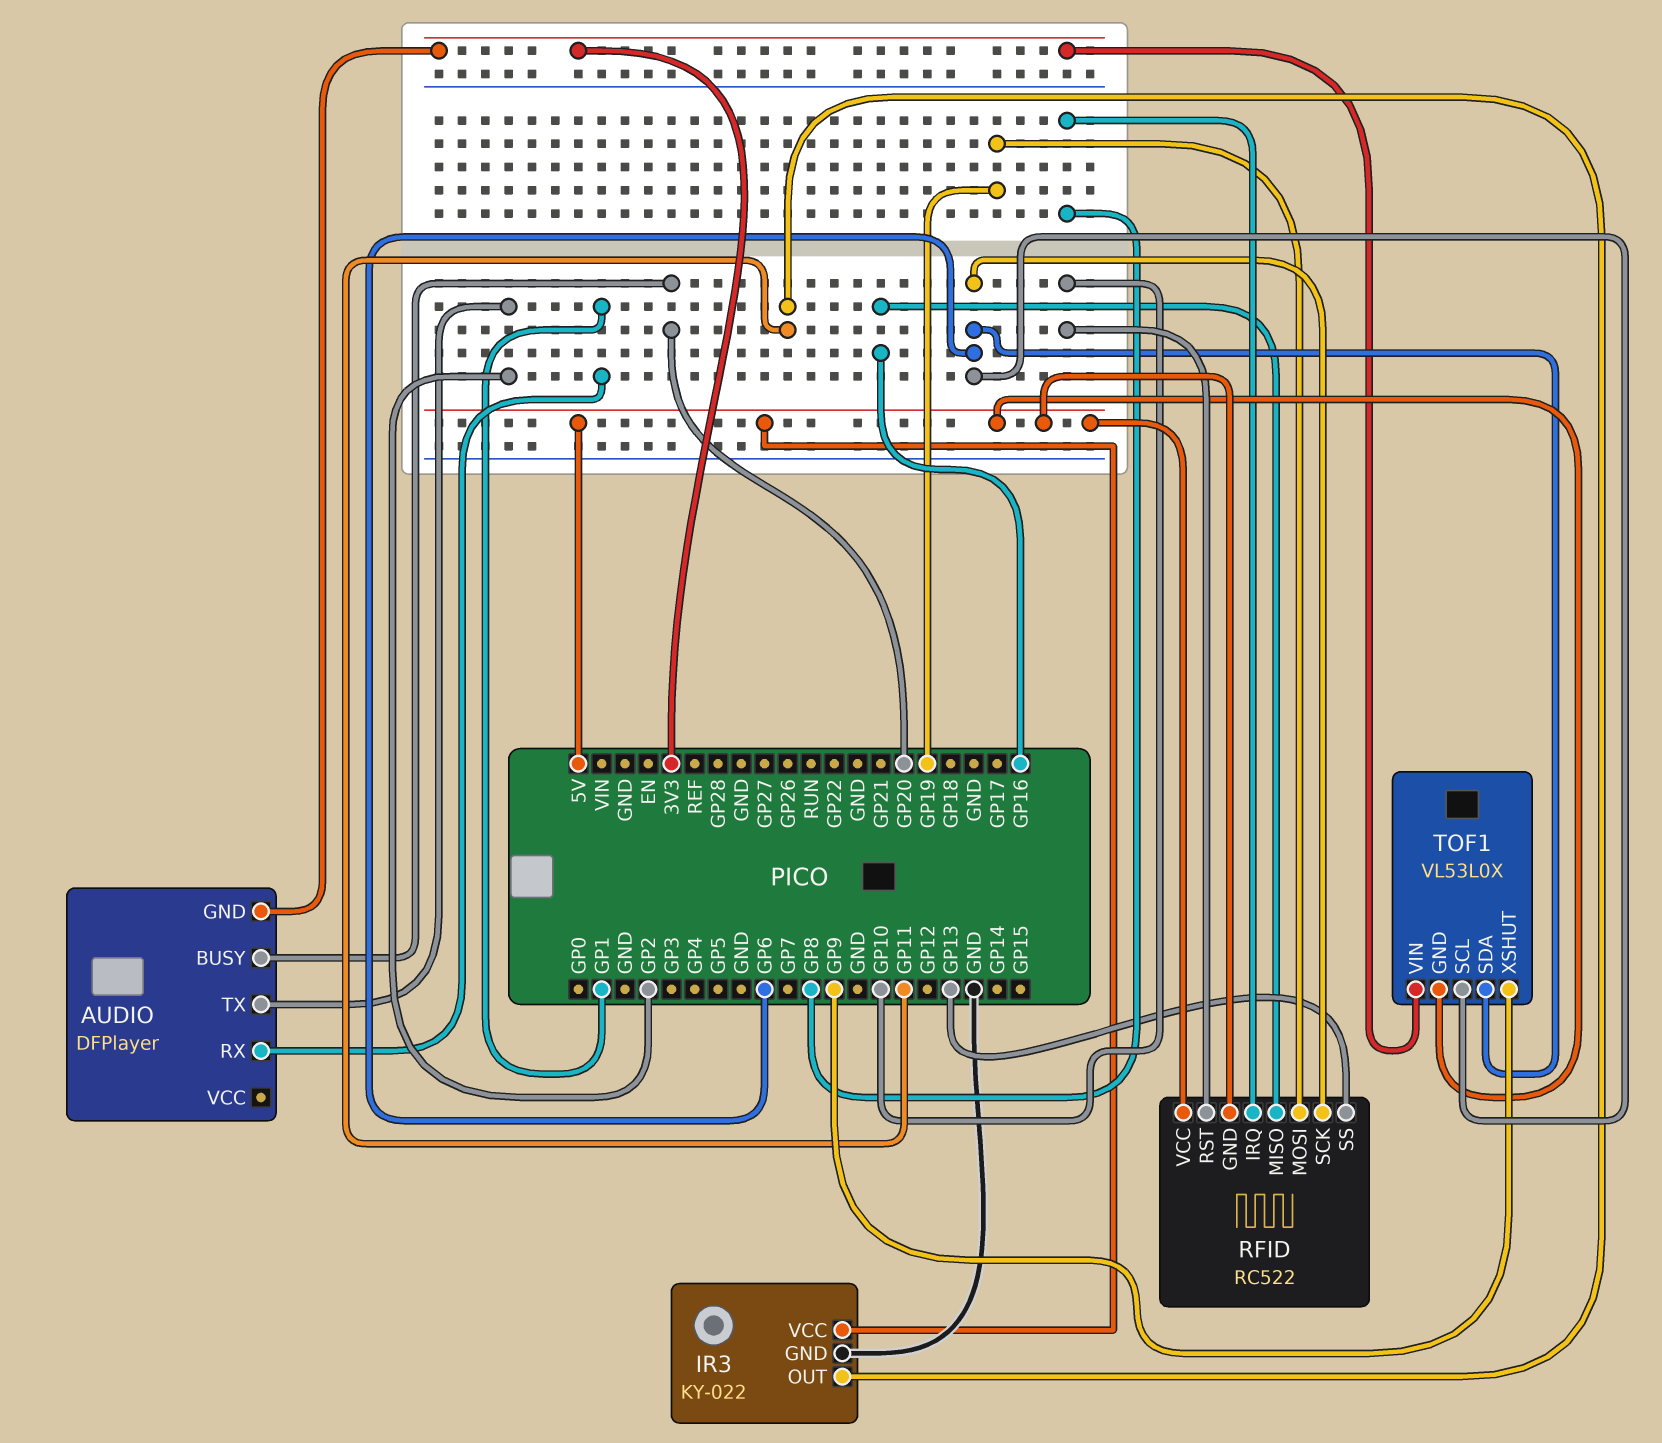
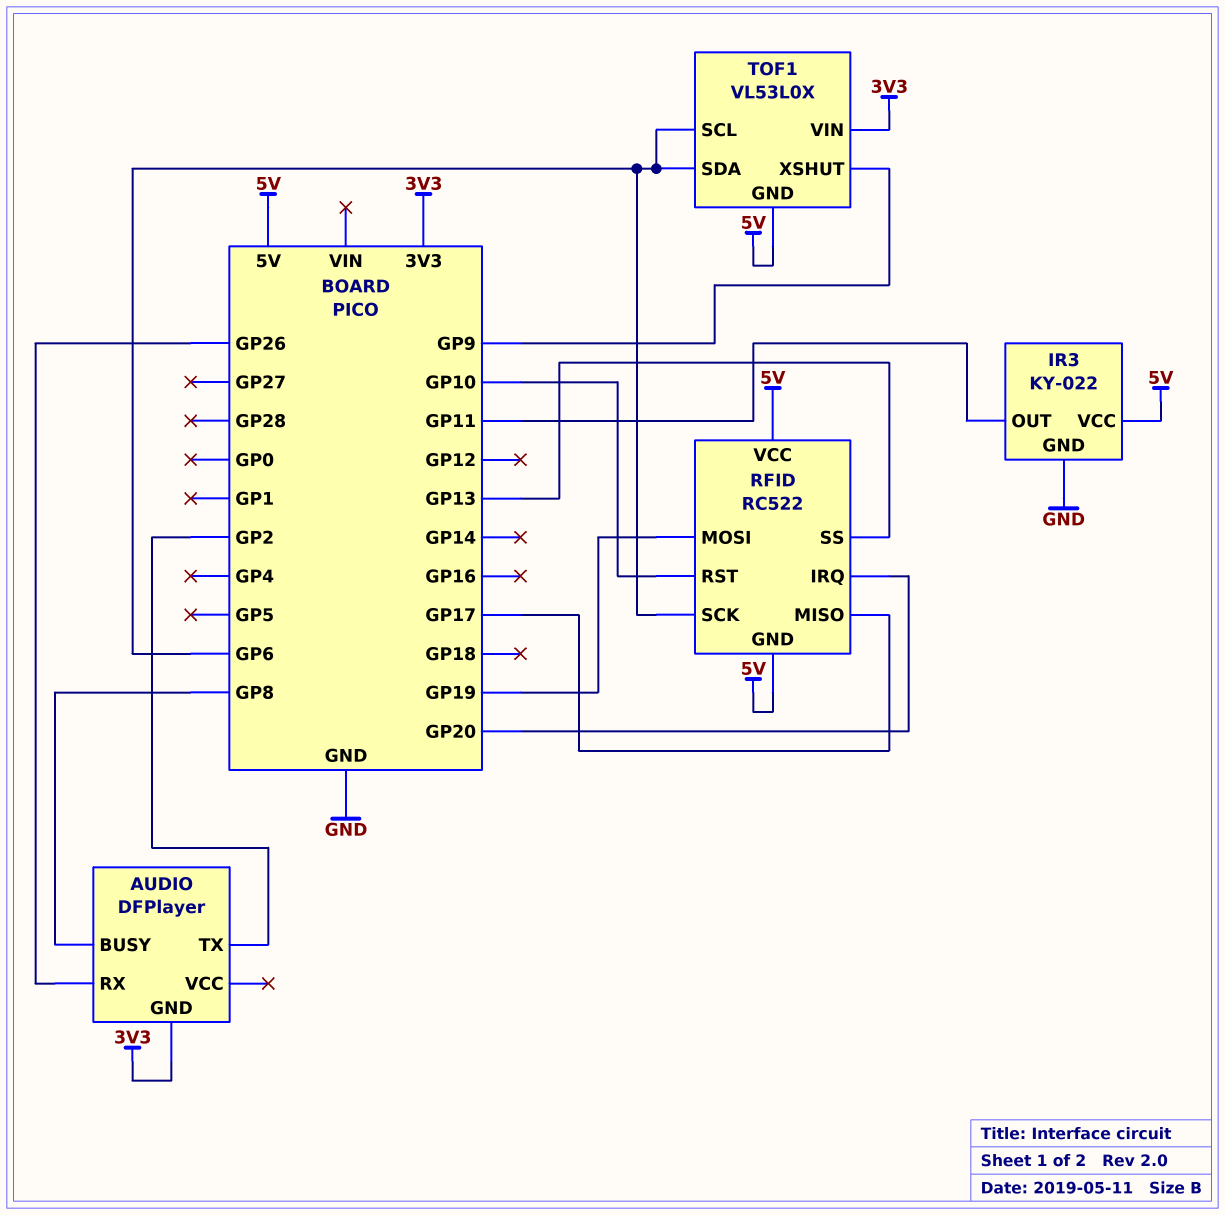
AUDIO pin BUSY: GP20 -> GP8
AUDIO pin RX: GP1 -> GP26
RFID pin IRQ: GP8 -> GP20
RFID pin MISO: GP16 -> GP17

